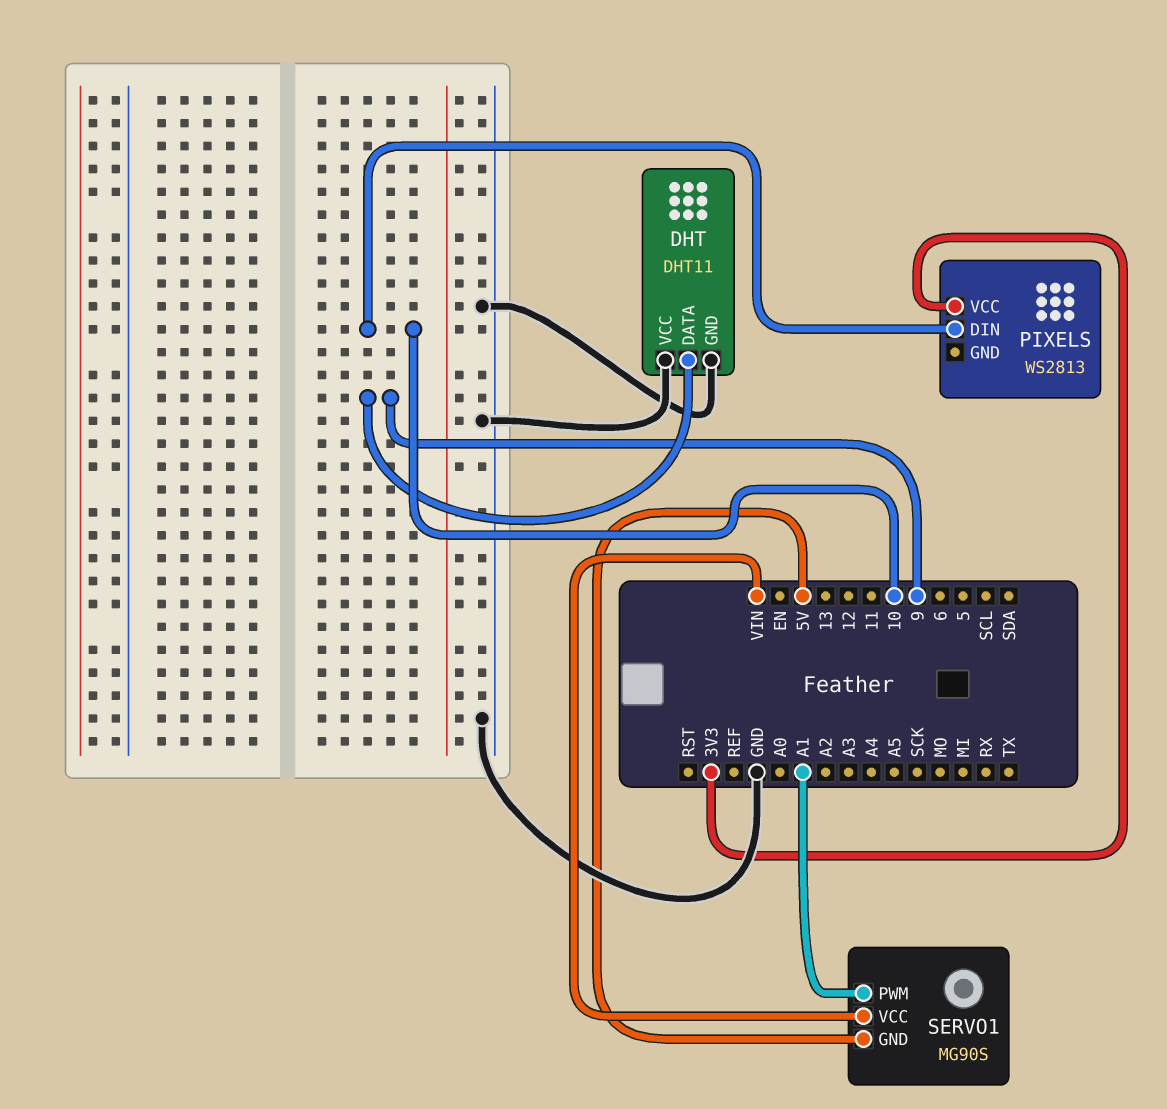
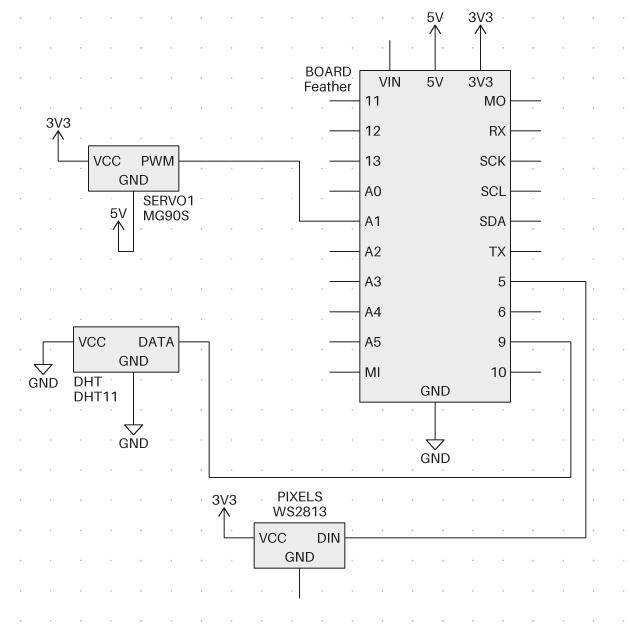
PIXELS pin DIN: 10 -> 5
SERVO1 pin VCC: VIN -> 3V3

